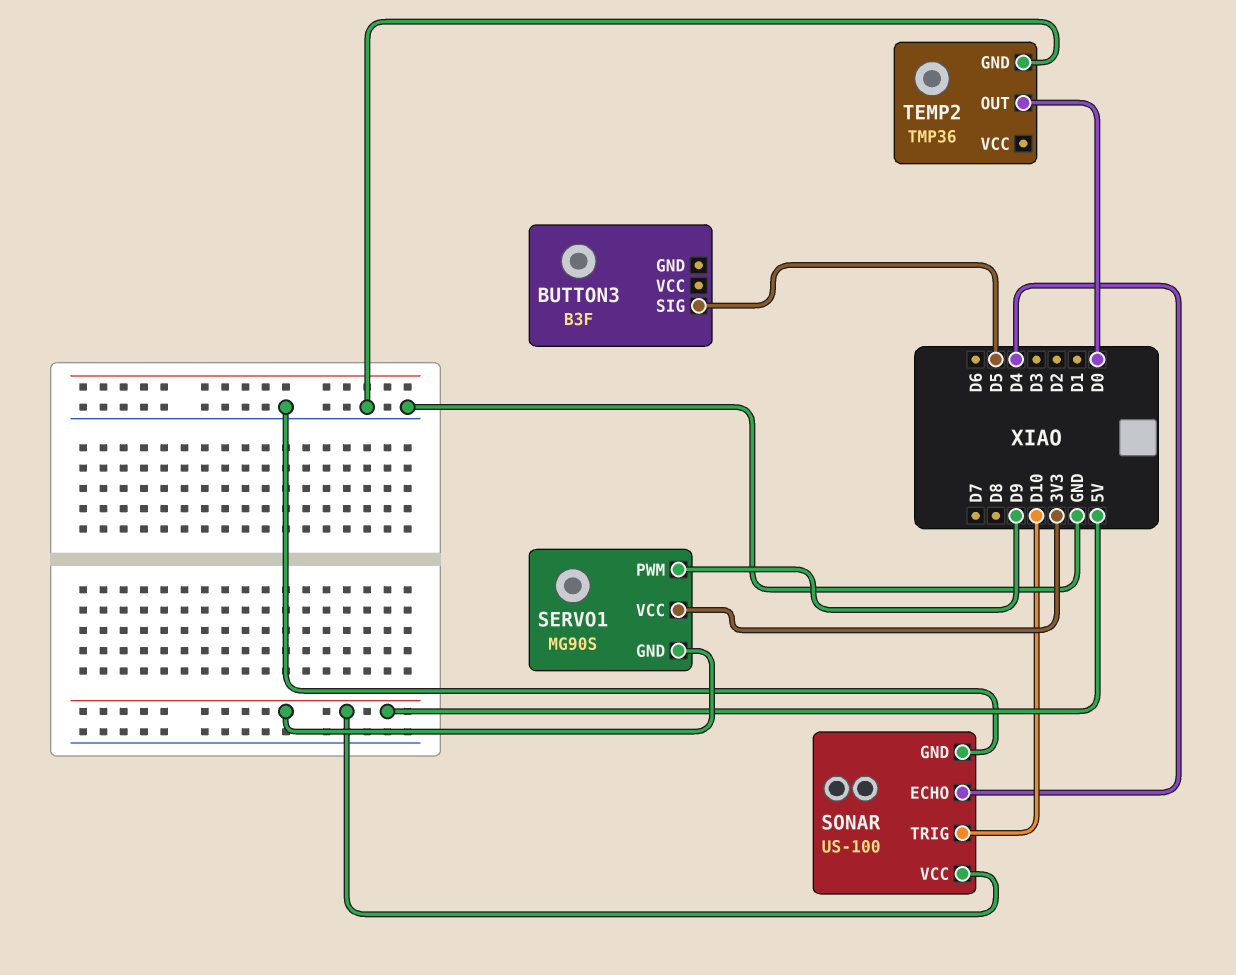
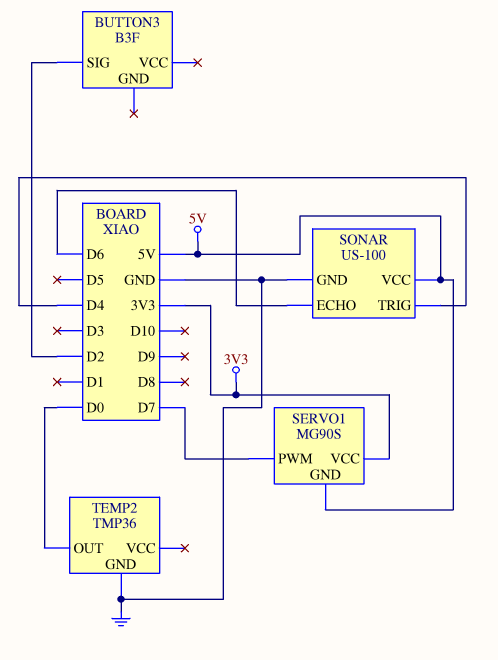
BUTTON3 pin SIG: D5 -> D2
SERVO1 pin PWM: D9 -> D7
SONAR pin ECHO: D4 -> D6
SONAR pin TRIG: D10 -> D4

